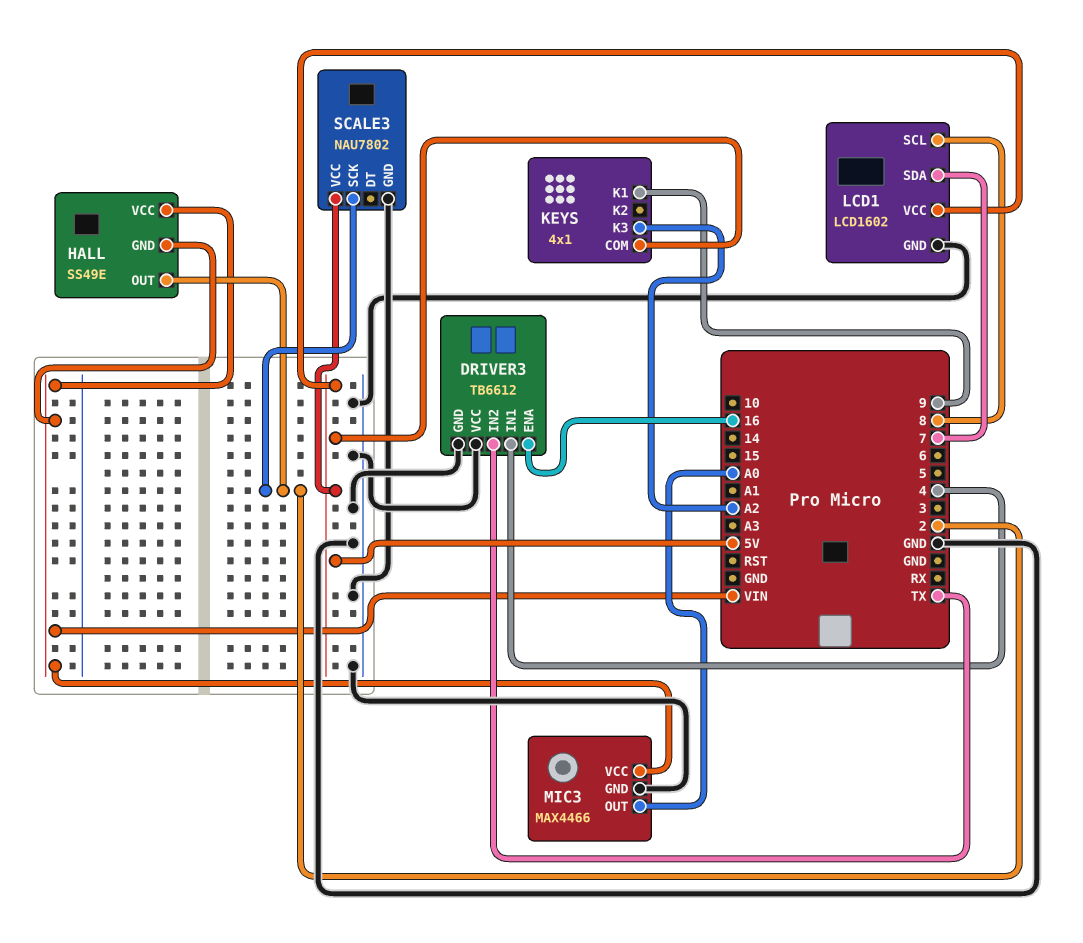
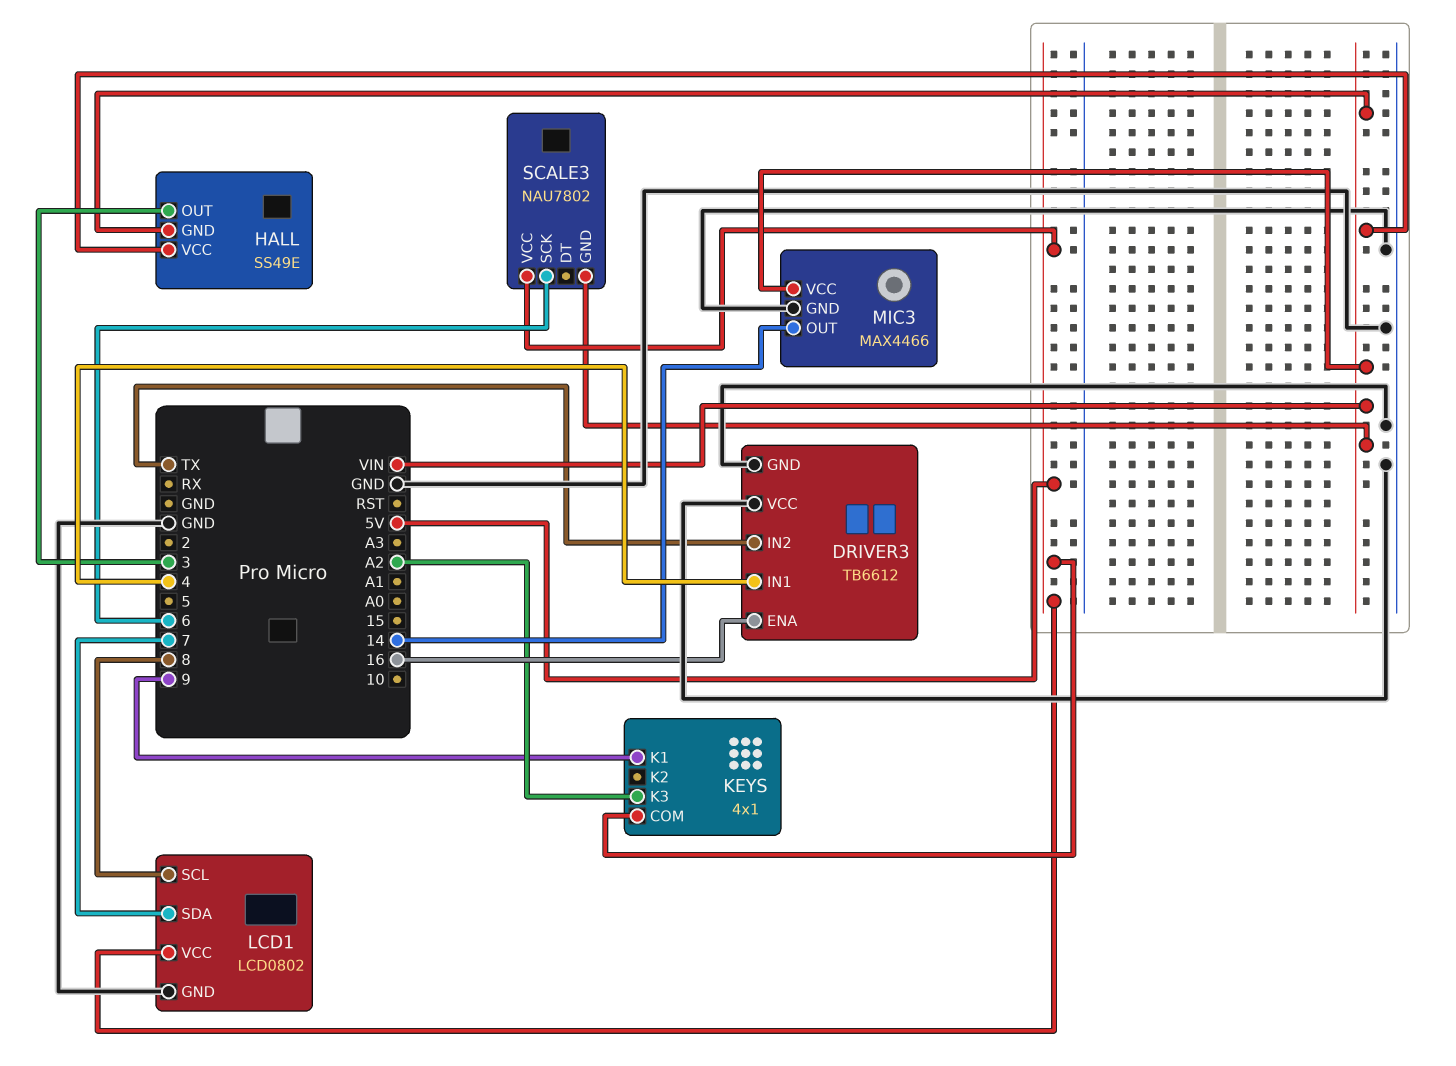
HALL pin OUT: 2 -> 3
LCD1: LCD1602 -> LCD0802
MIC3 pin OUT: A0 -> 14
SCALE3 pin GND: GND -> VIN
SCALE3 pin SCK: 2 -> 6

